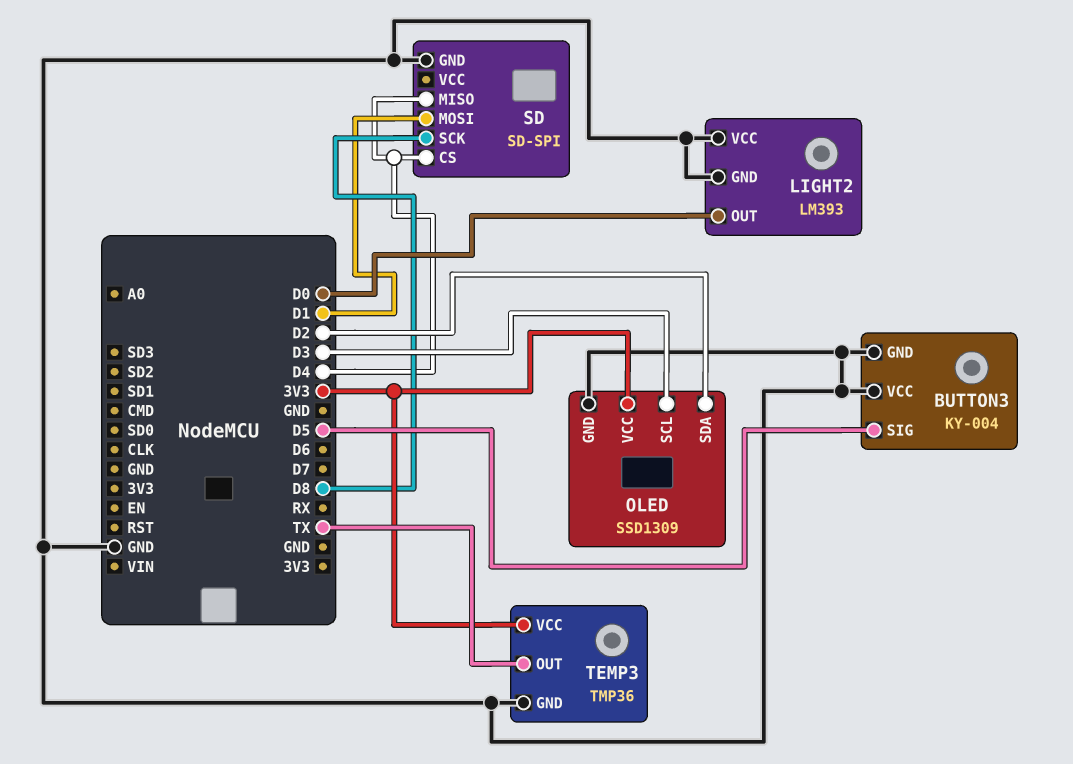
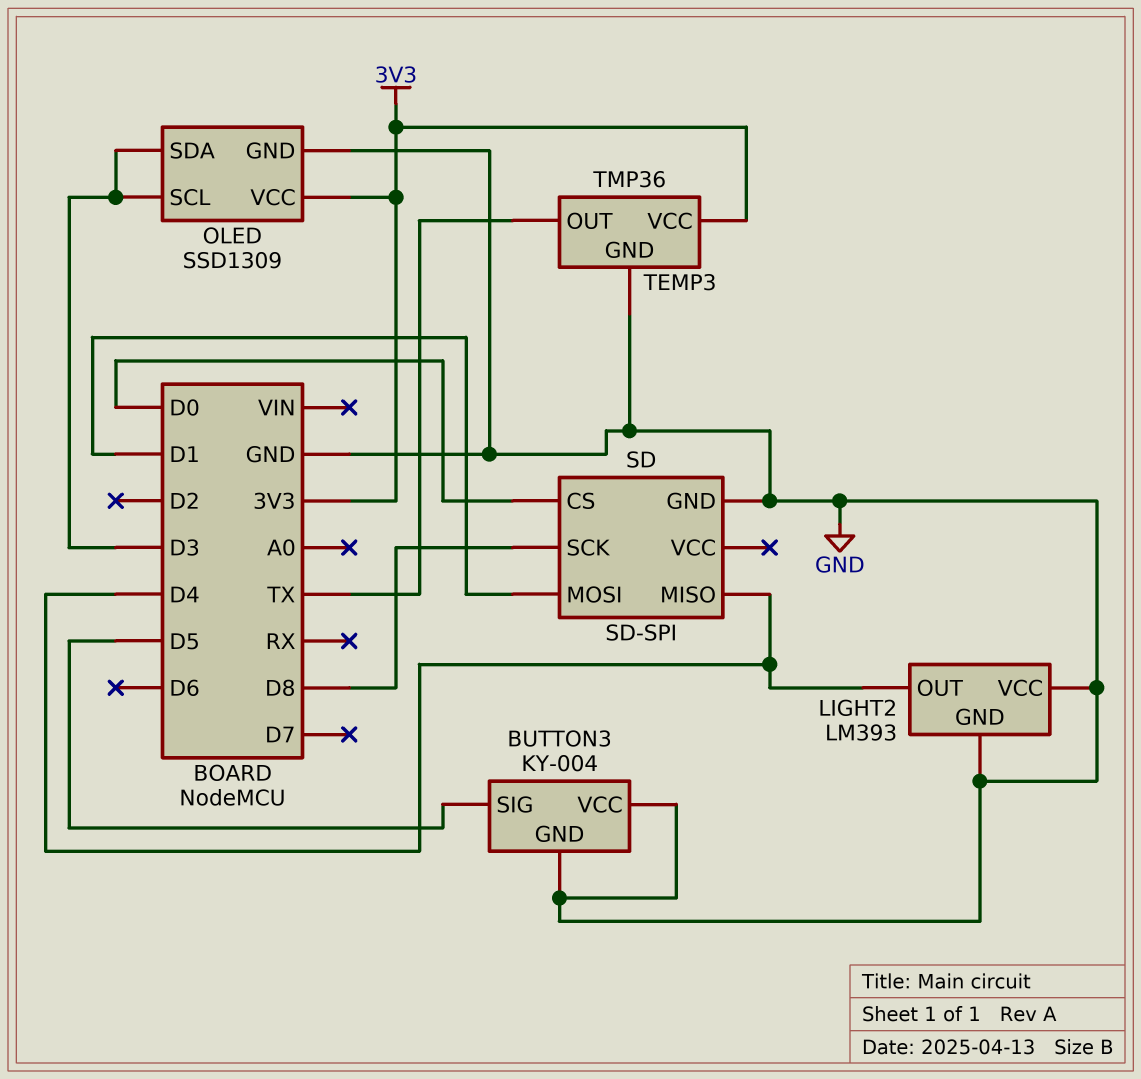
LIGHT2 pin OUT: D0 -> D4
OLED pin SDA: D2 -> D3
SD pin CS: D4 -> D0

